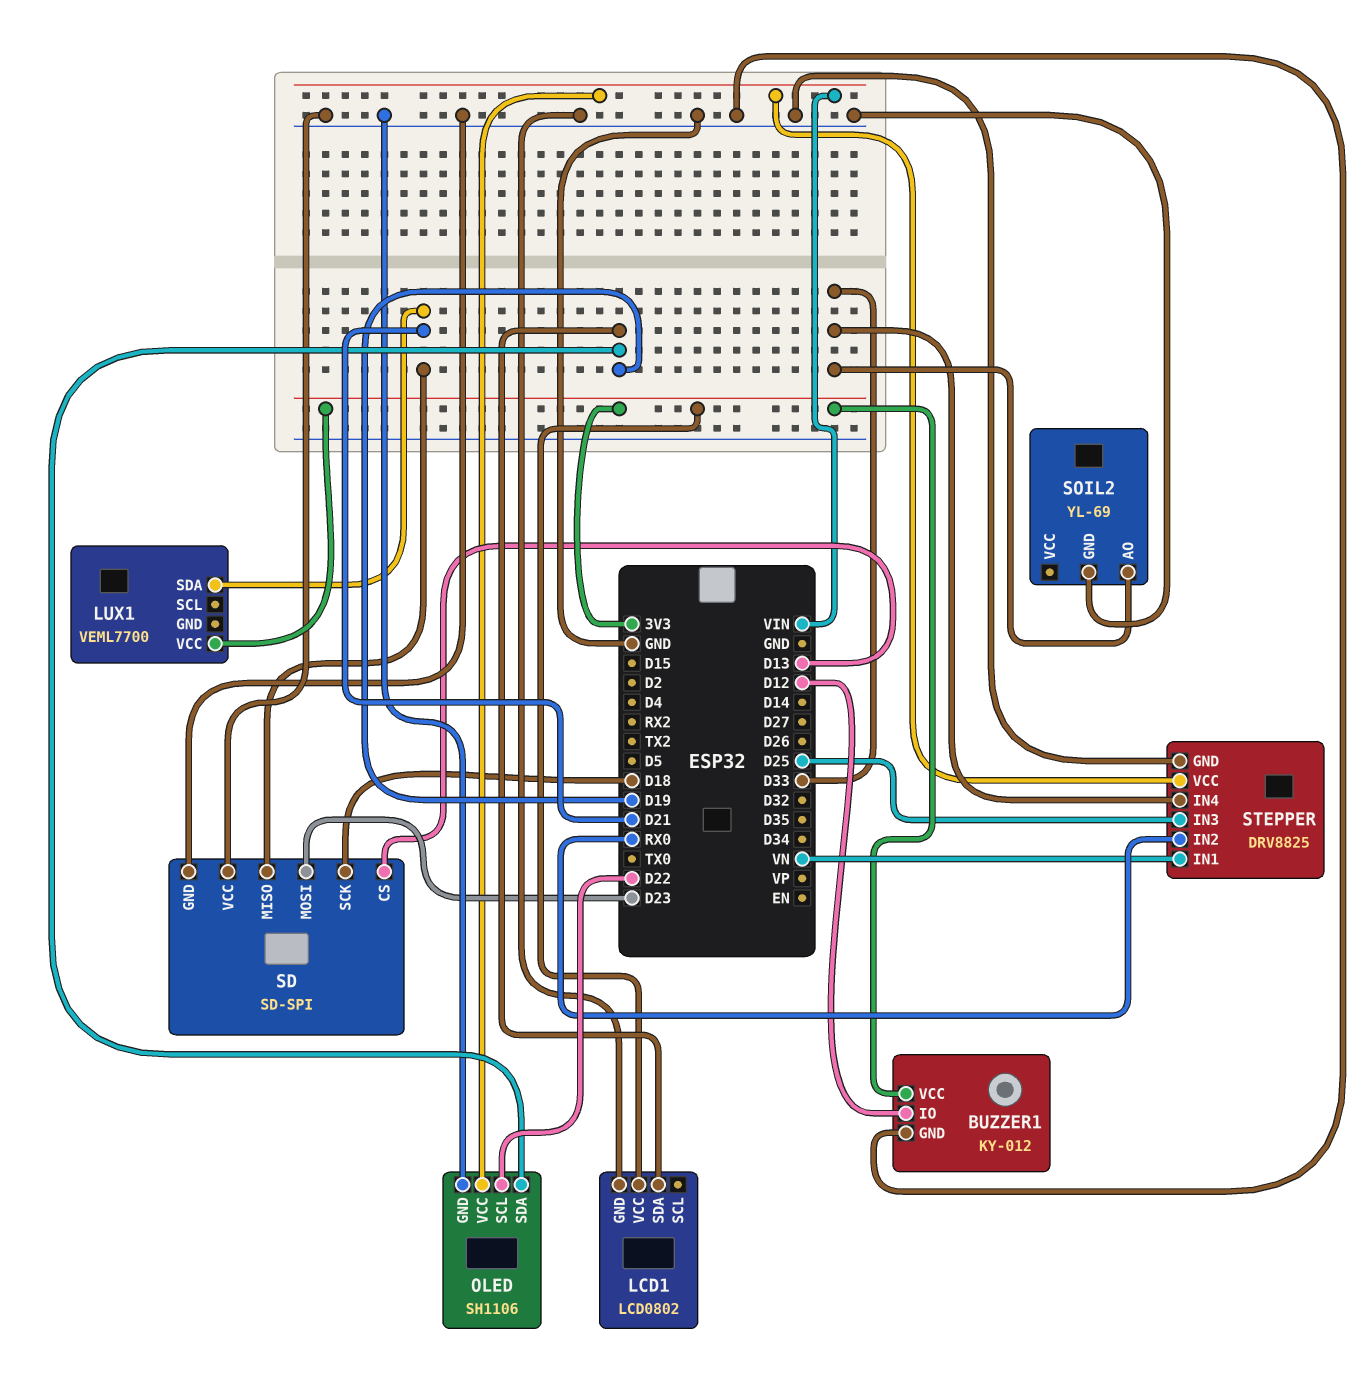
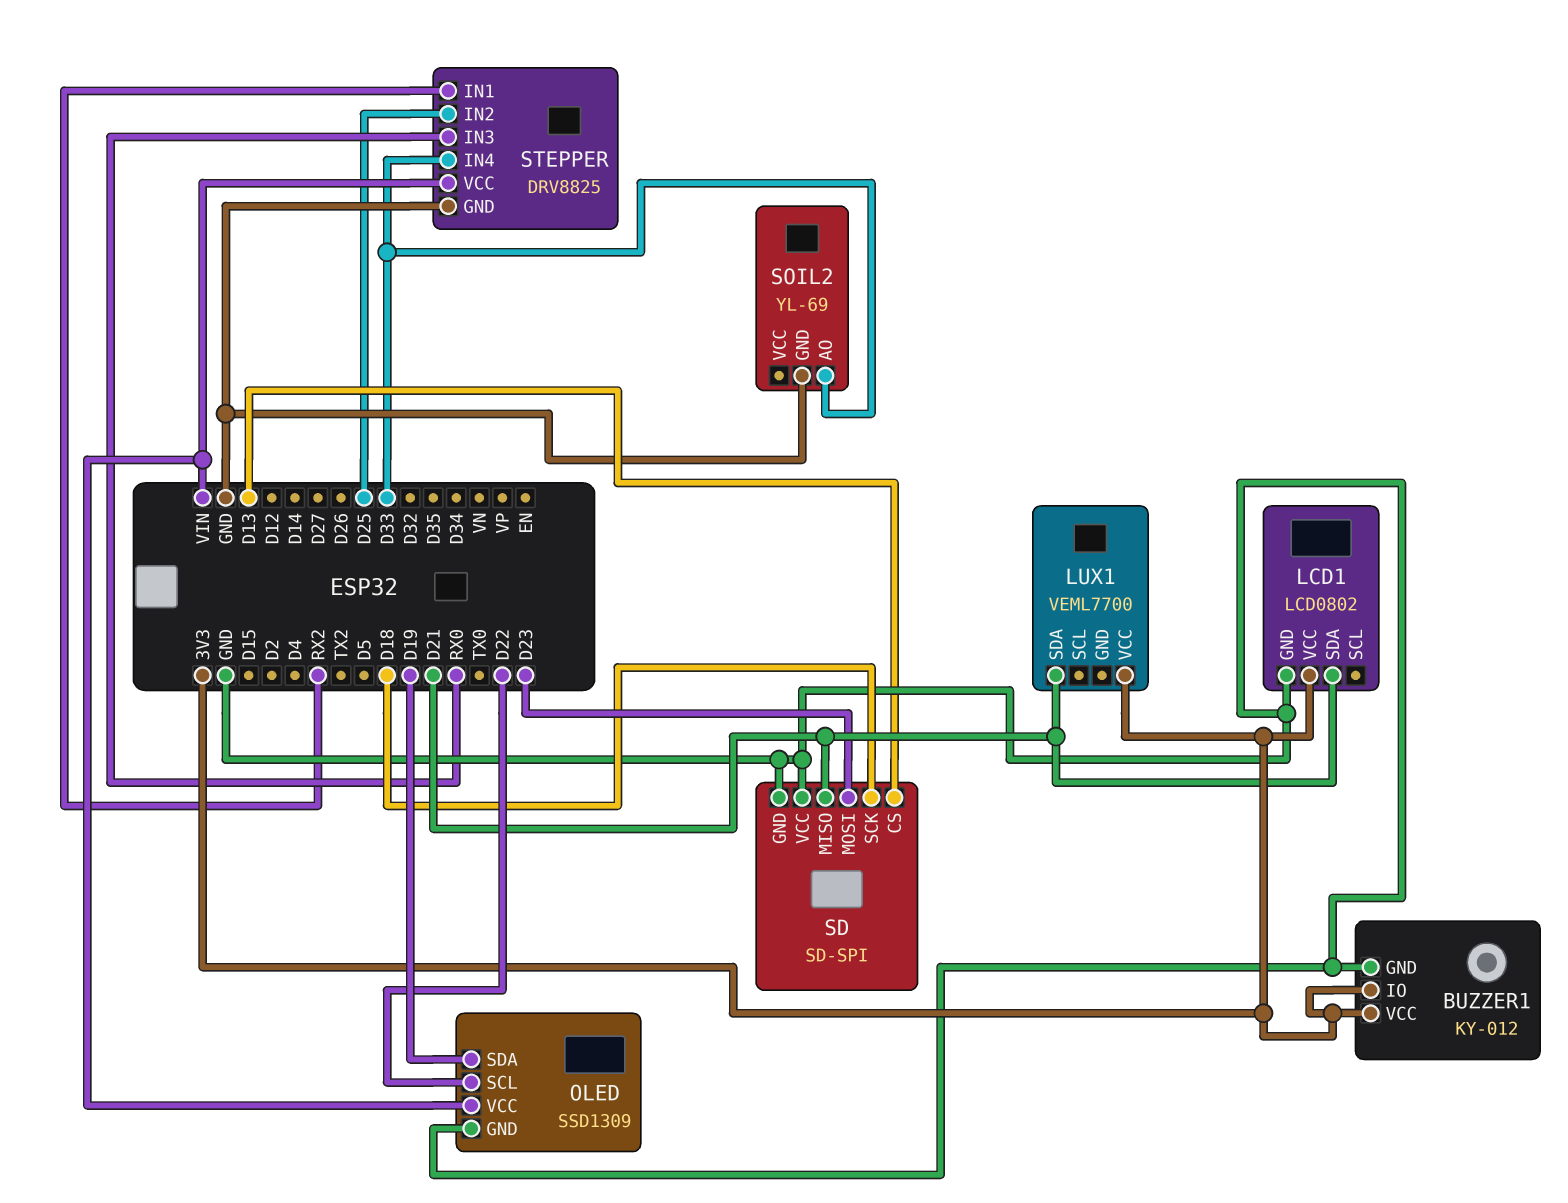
BUZZER1 pin IO: D12 -> 3V3
LCD1 pin SDA: D19 -> D21
OLED: SH1106 -> SSD1309
STEPPER pin IN1: VN -> RX2
STEPPER pin IN2: RX0 -> D25
STEPPER pin IN3: D25 -> RX0

